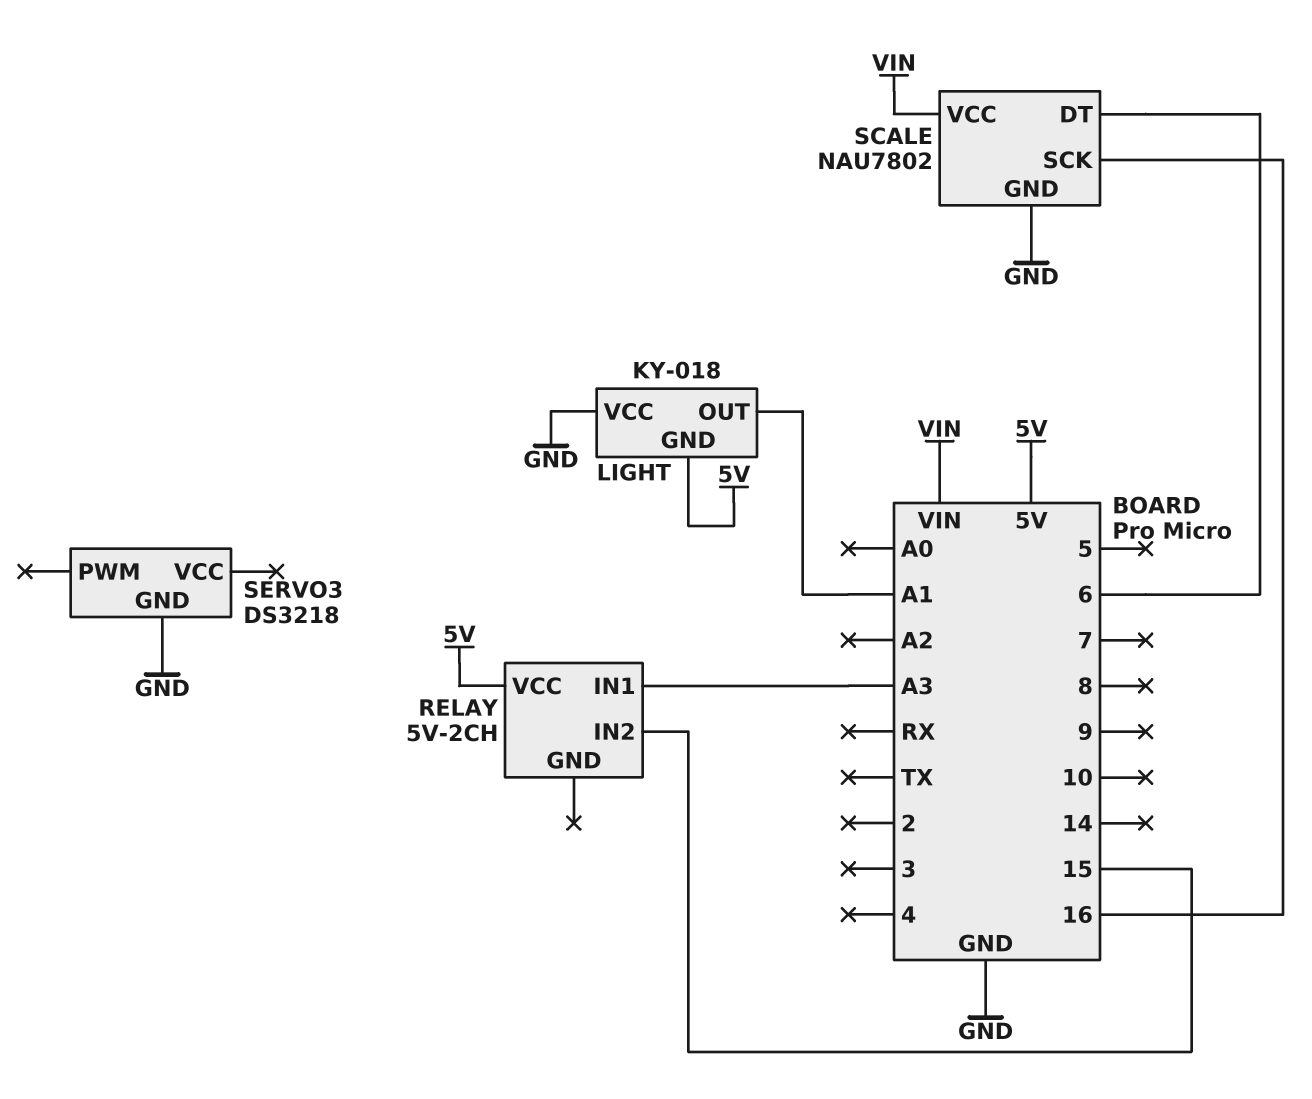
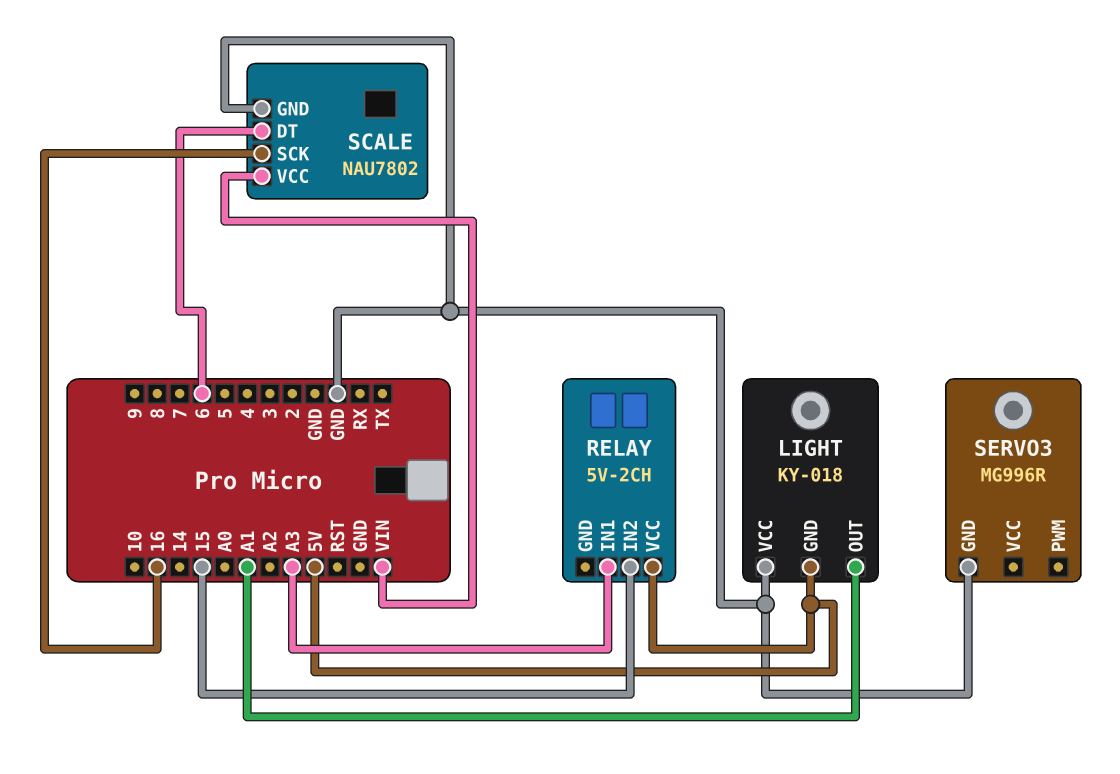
SERVO3: DS3218 -> MG996R

